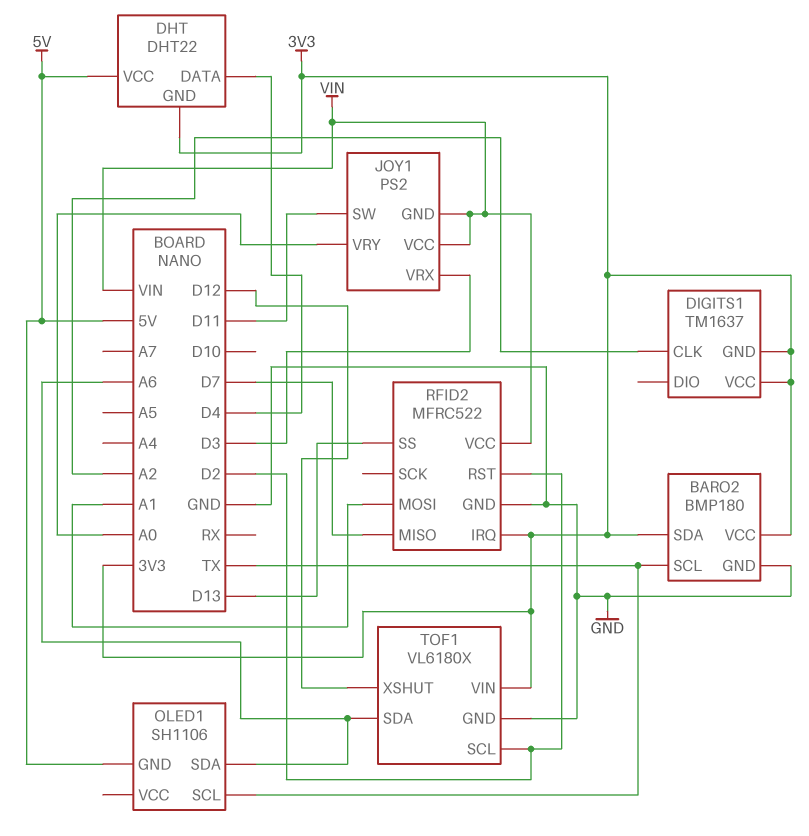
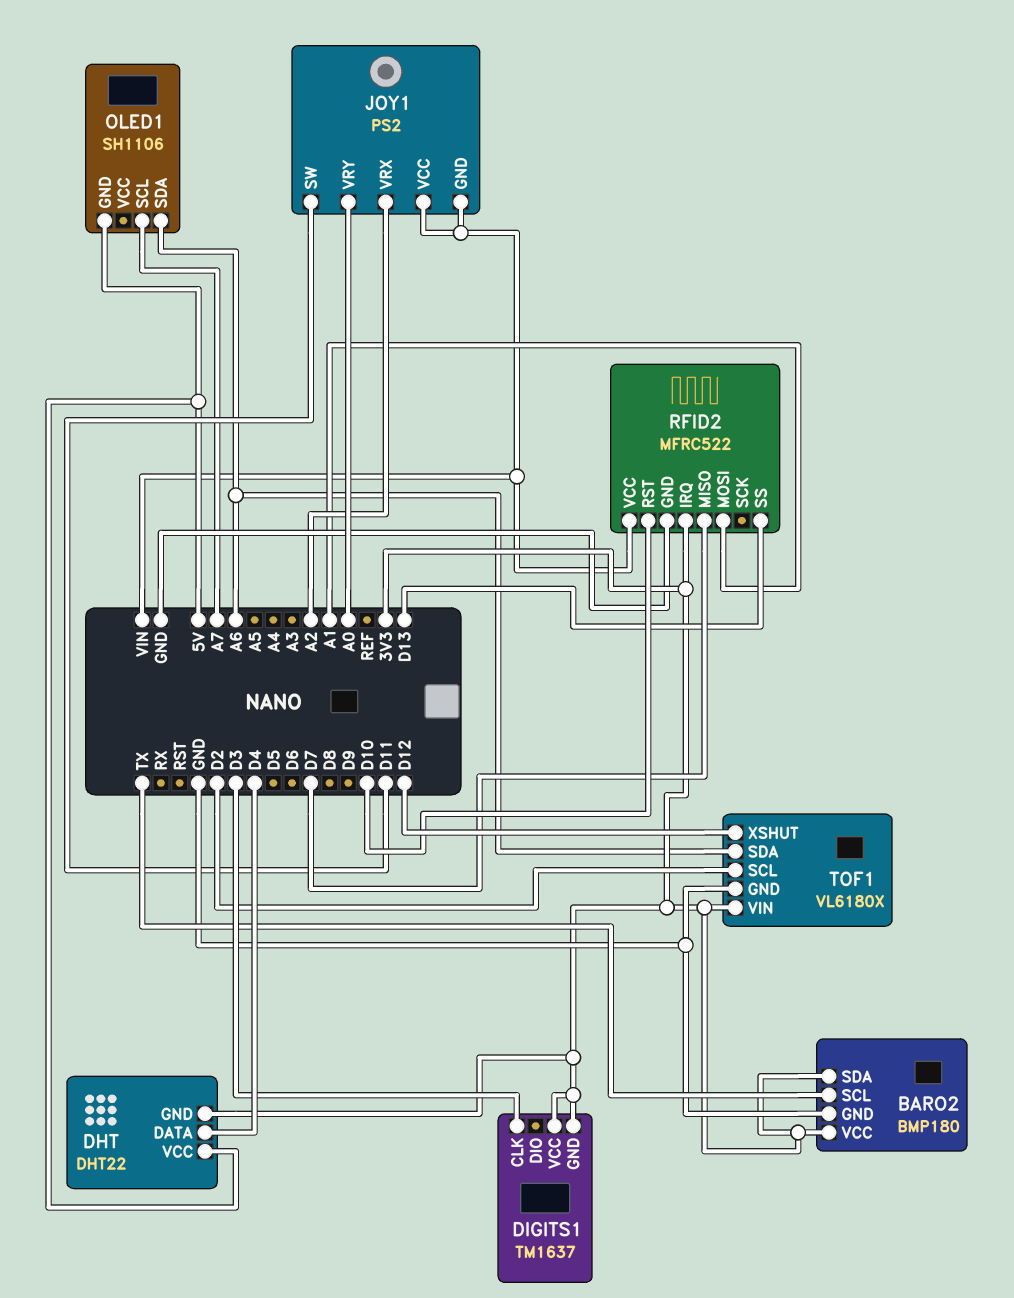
DIGITS1 pin CLK: A2 -> D3
JOY1 pin VRX: D3 -> A2
OLED1 pin SCL: TX -> A7
RFID2 pin RST: D2 -> D10

